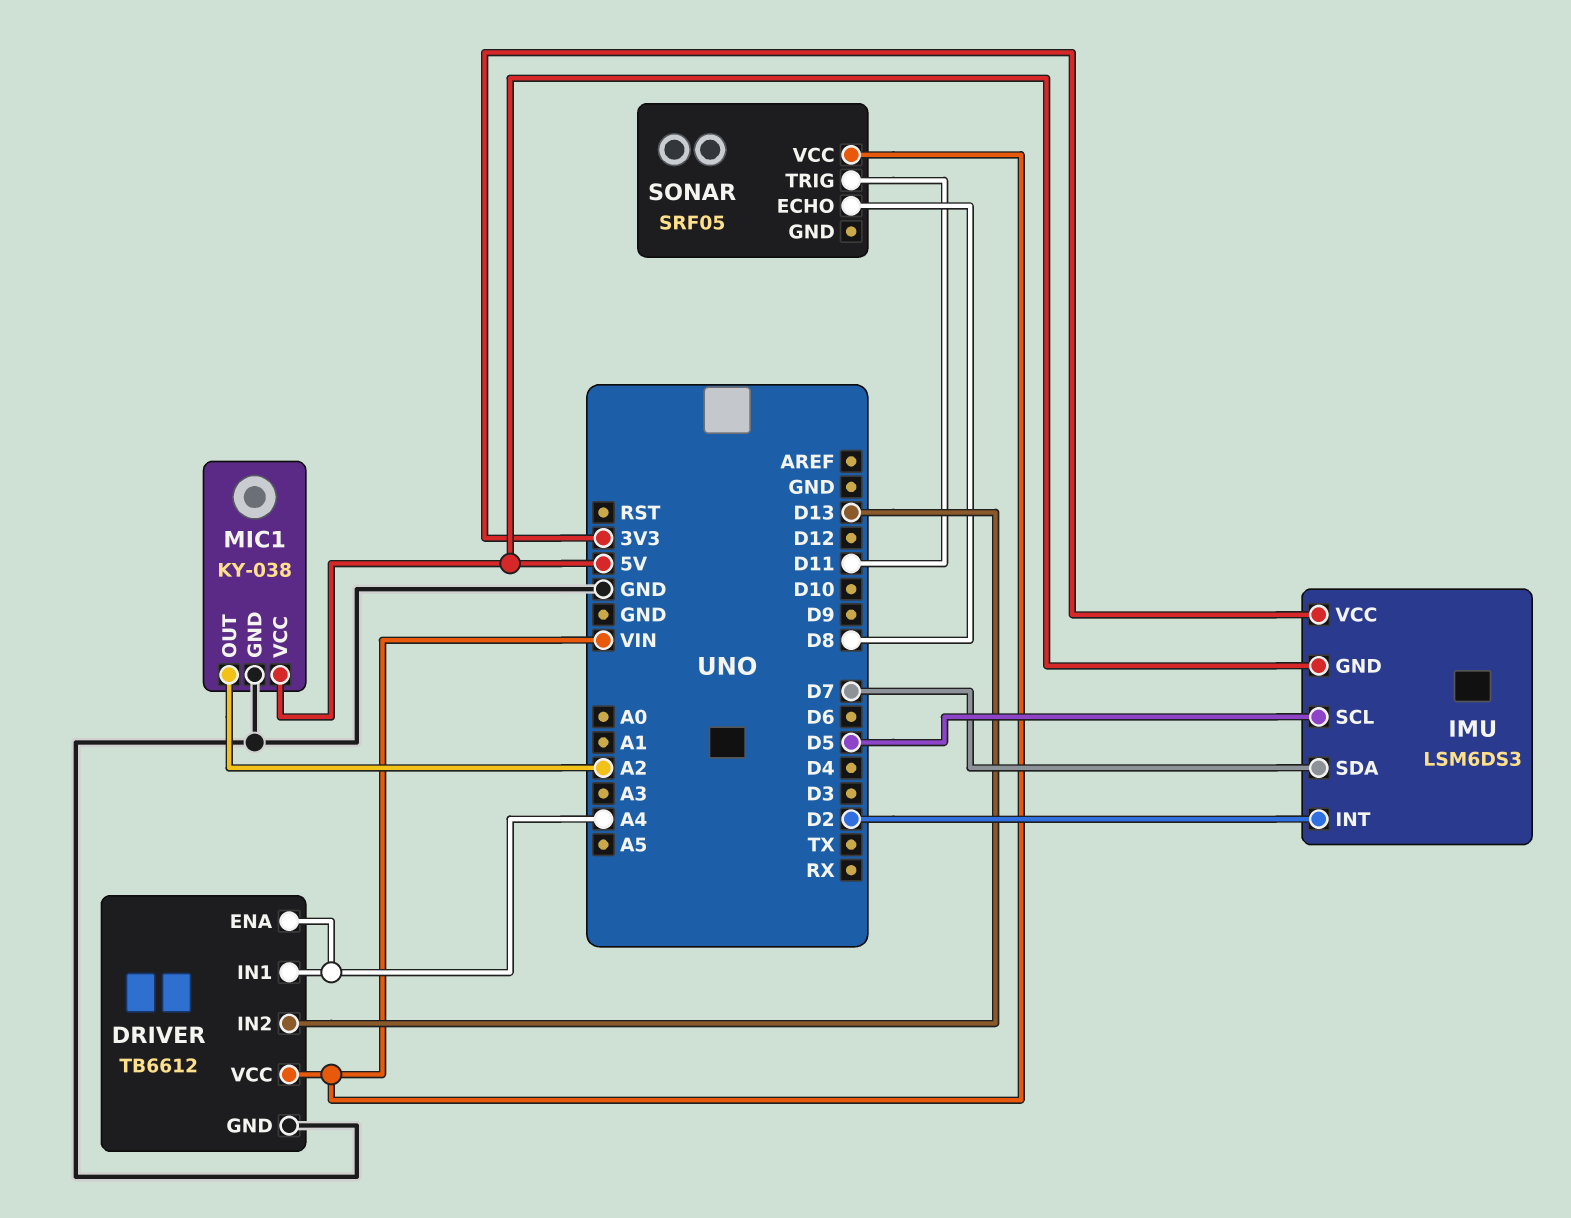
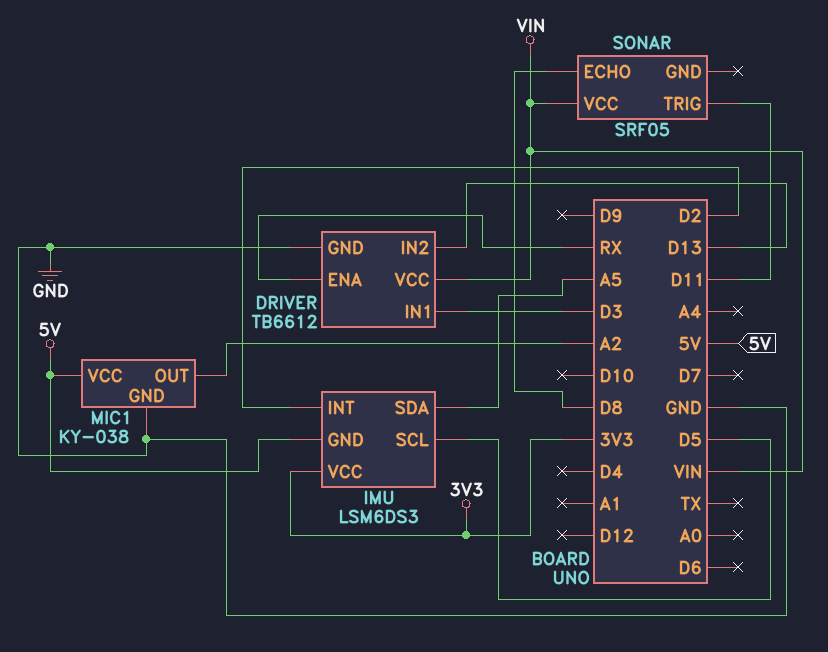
DRIVER pin ENA: A4 -> RX
DRIVER pin IN1: A4 -> D3
IMU pin SDA: D7 -> A5

